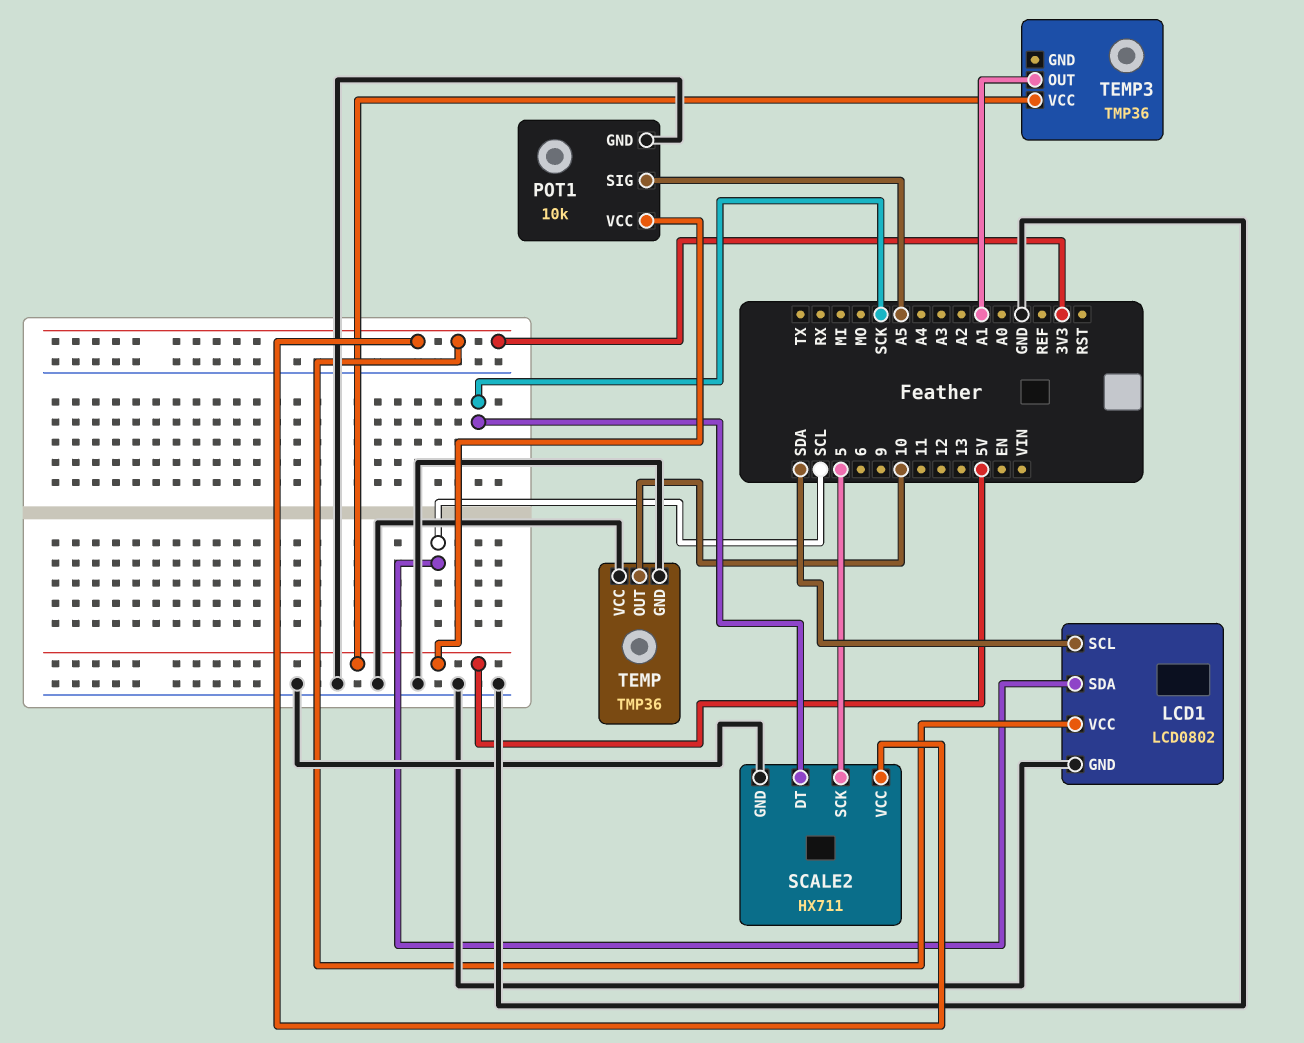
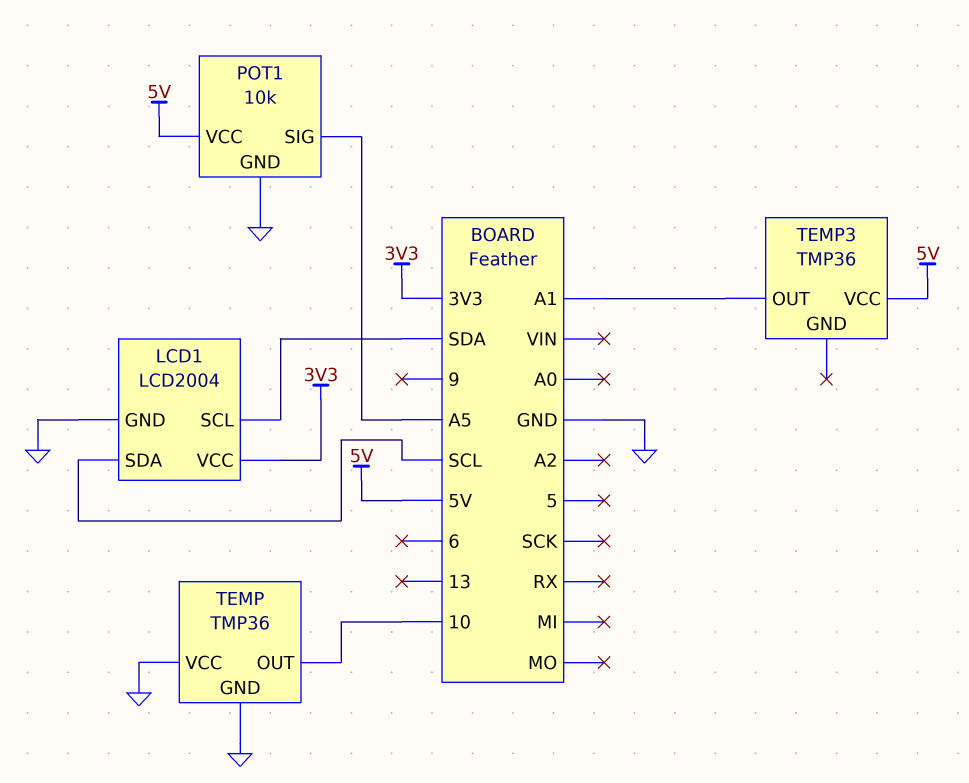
LCD1: LCD0802 -> LCD2004
SCALE2: HX711 -> none
SCALE2 pin DT: SCK -> none
SCALE2 pin GND: GND -> none
SCALE2 pin SCK: 5 -> none
SCALE2 pin VCC: 3V3 -> none

